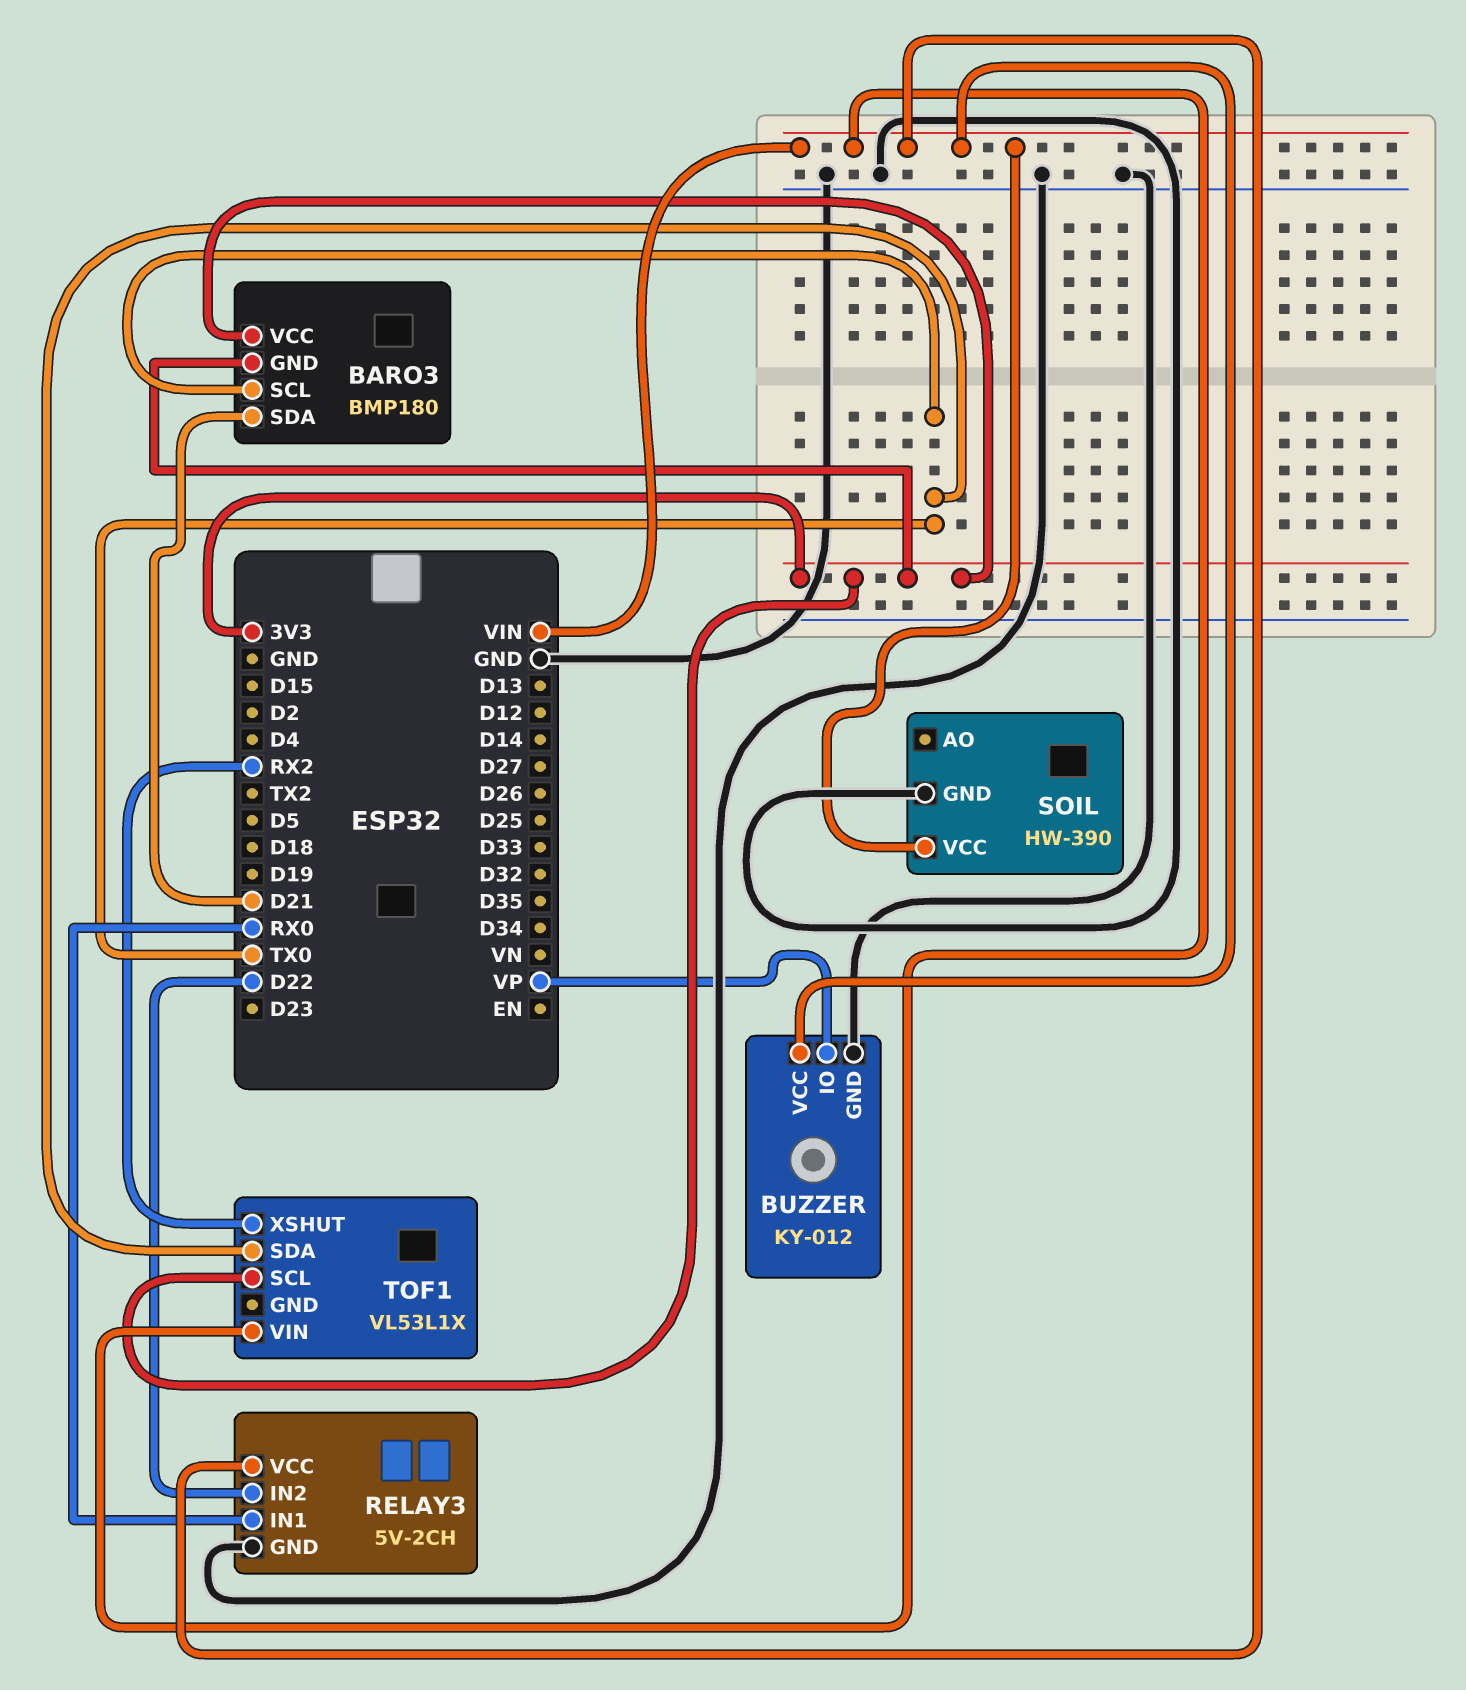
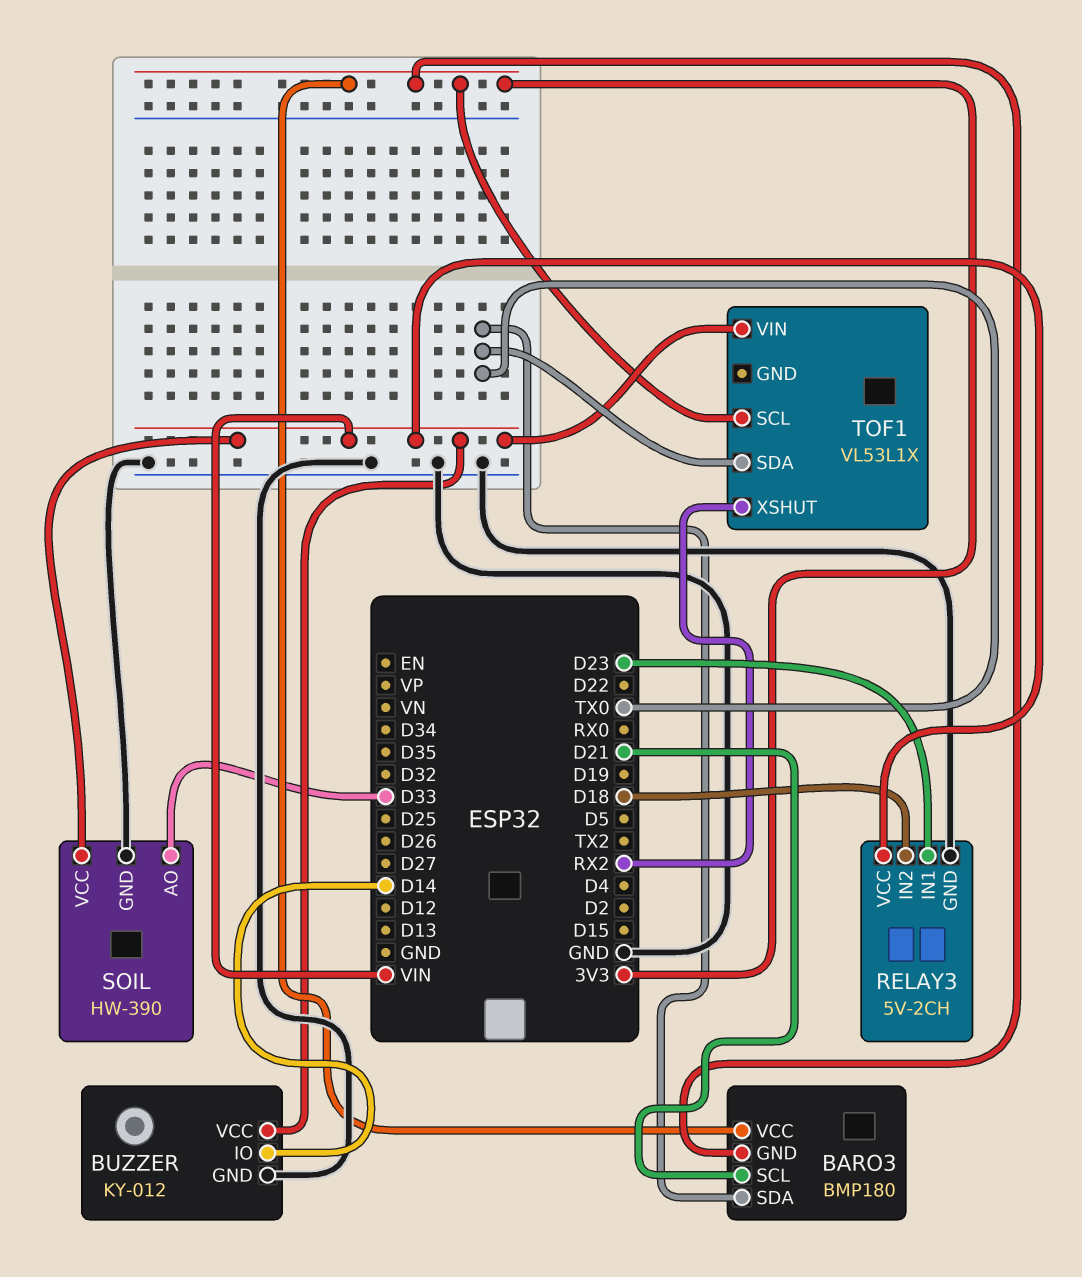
BARO3 pin SCL: TX0 -> D21
BARO3 pin SDA: D21 -> TX0
BUZZER pin IO: VP -> D14
RELAY3 pin IN1: RX0 -> D23
RELAY3 pin IN2: D22 -> D18
SOIL pin AO: none -> D33

